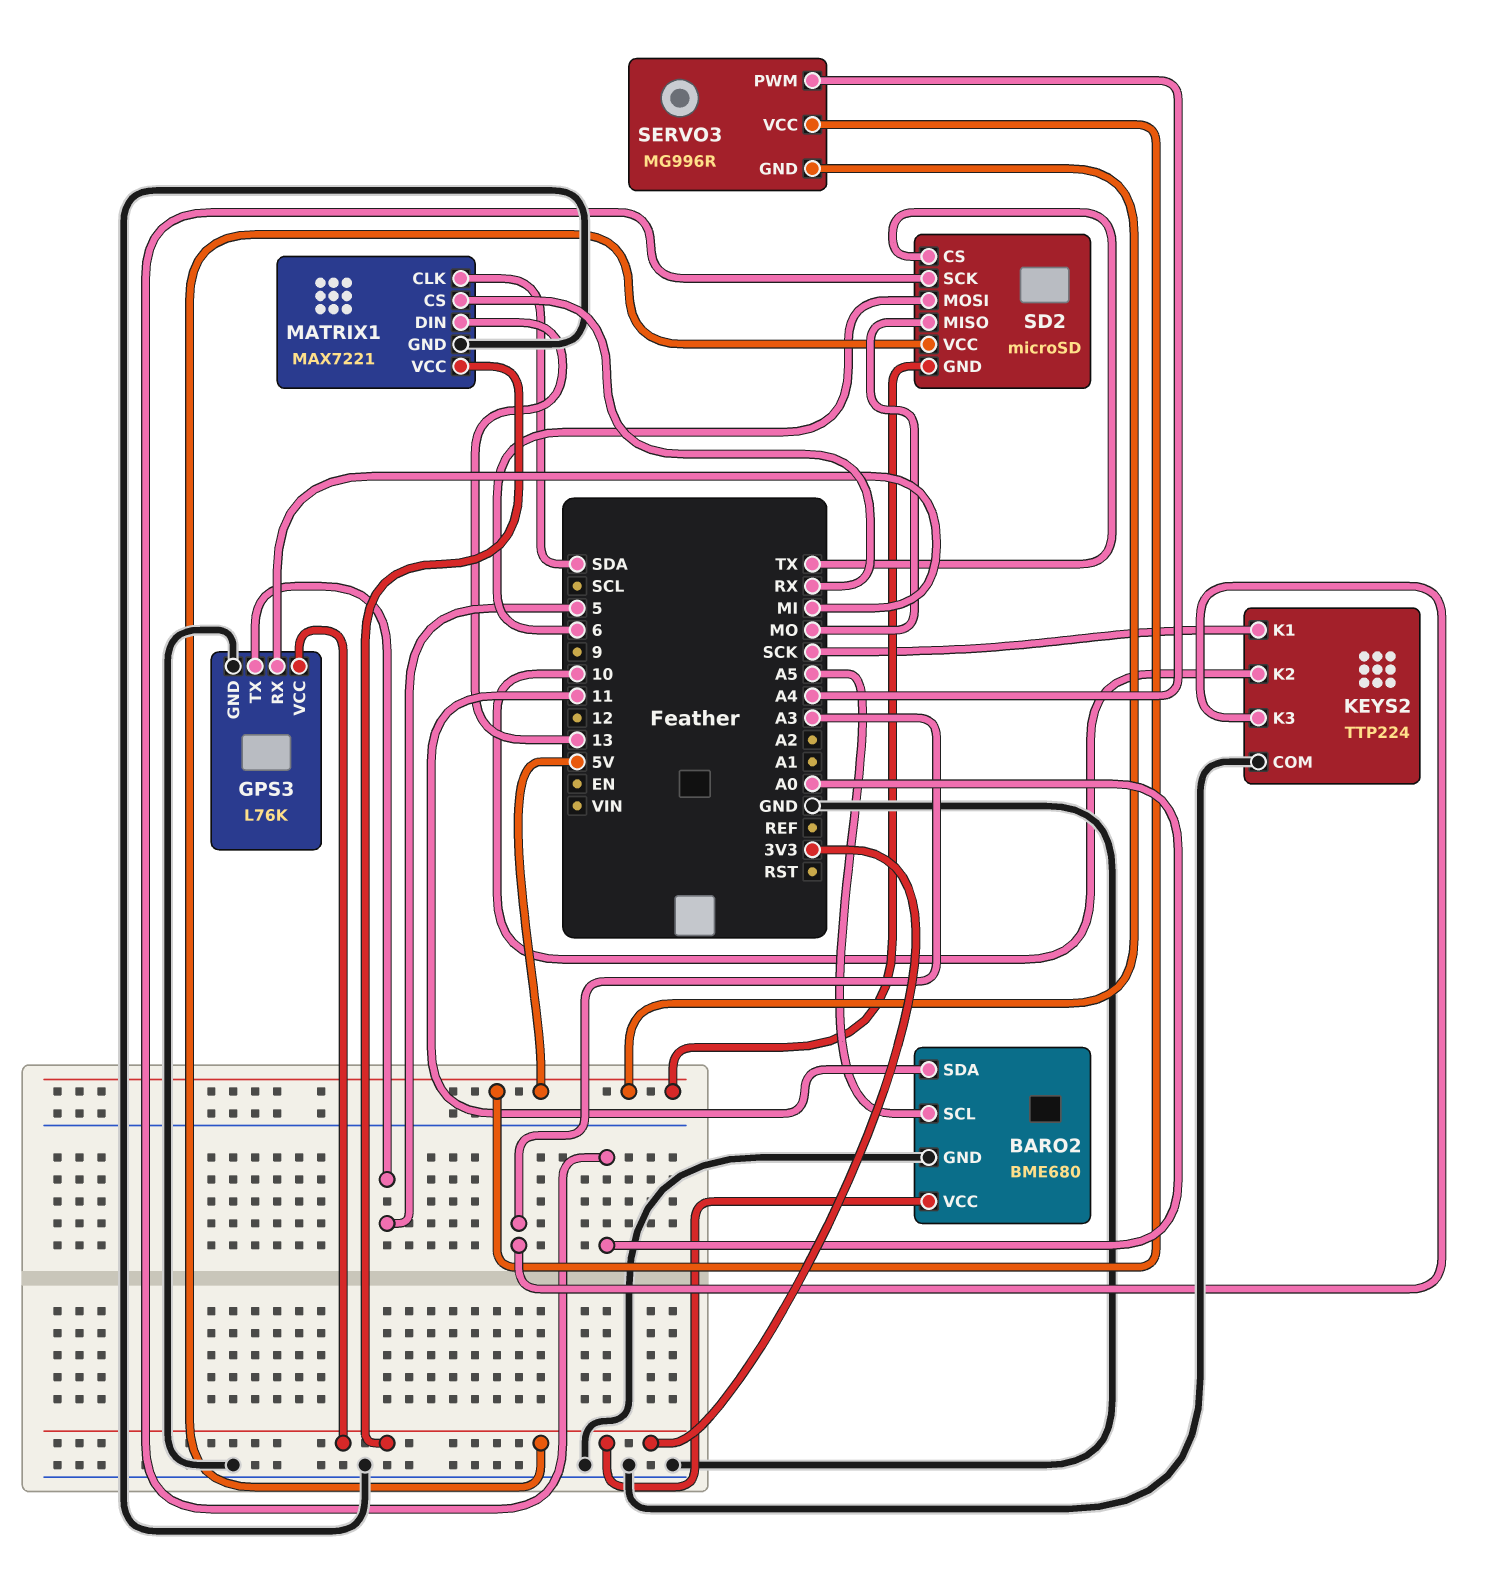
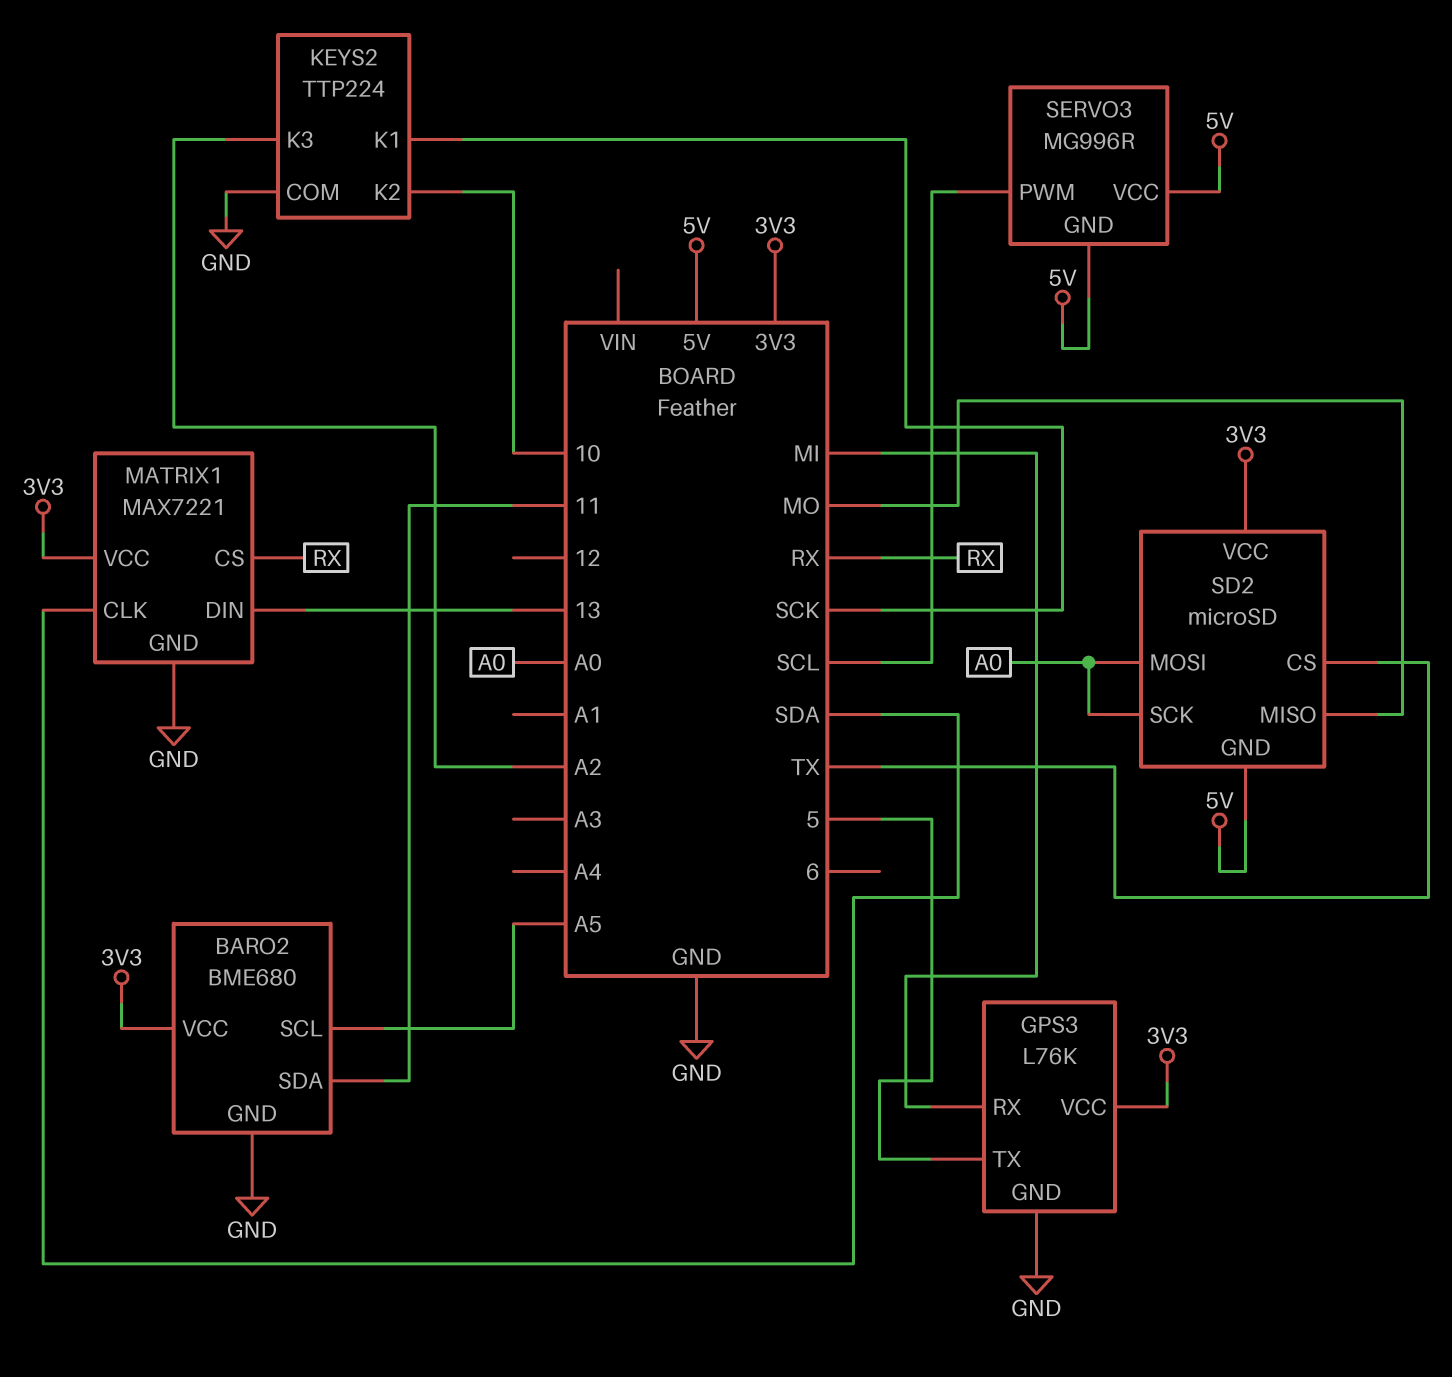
KEYS2 pin K3: A3 -> A2
SD2 pin MOSI: 6 -> A0
SERVO3 pin PWM: A4 -> SCL

